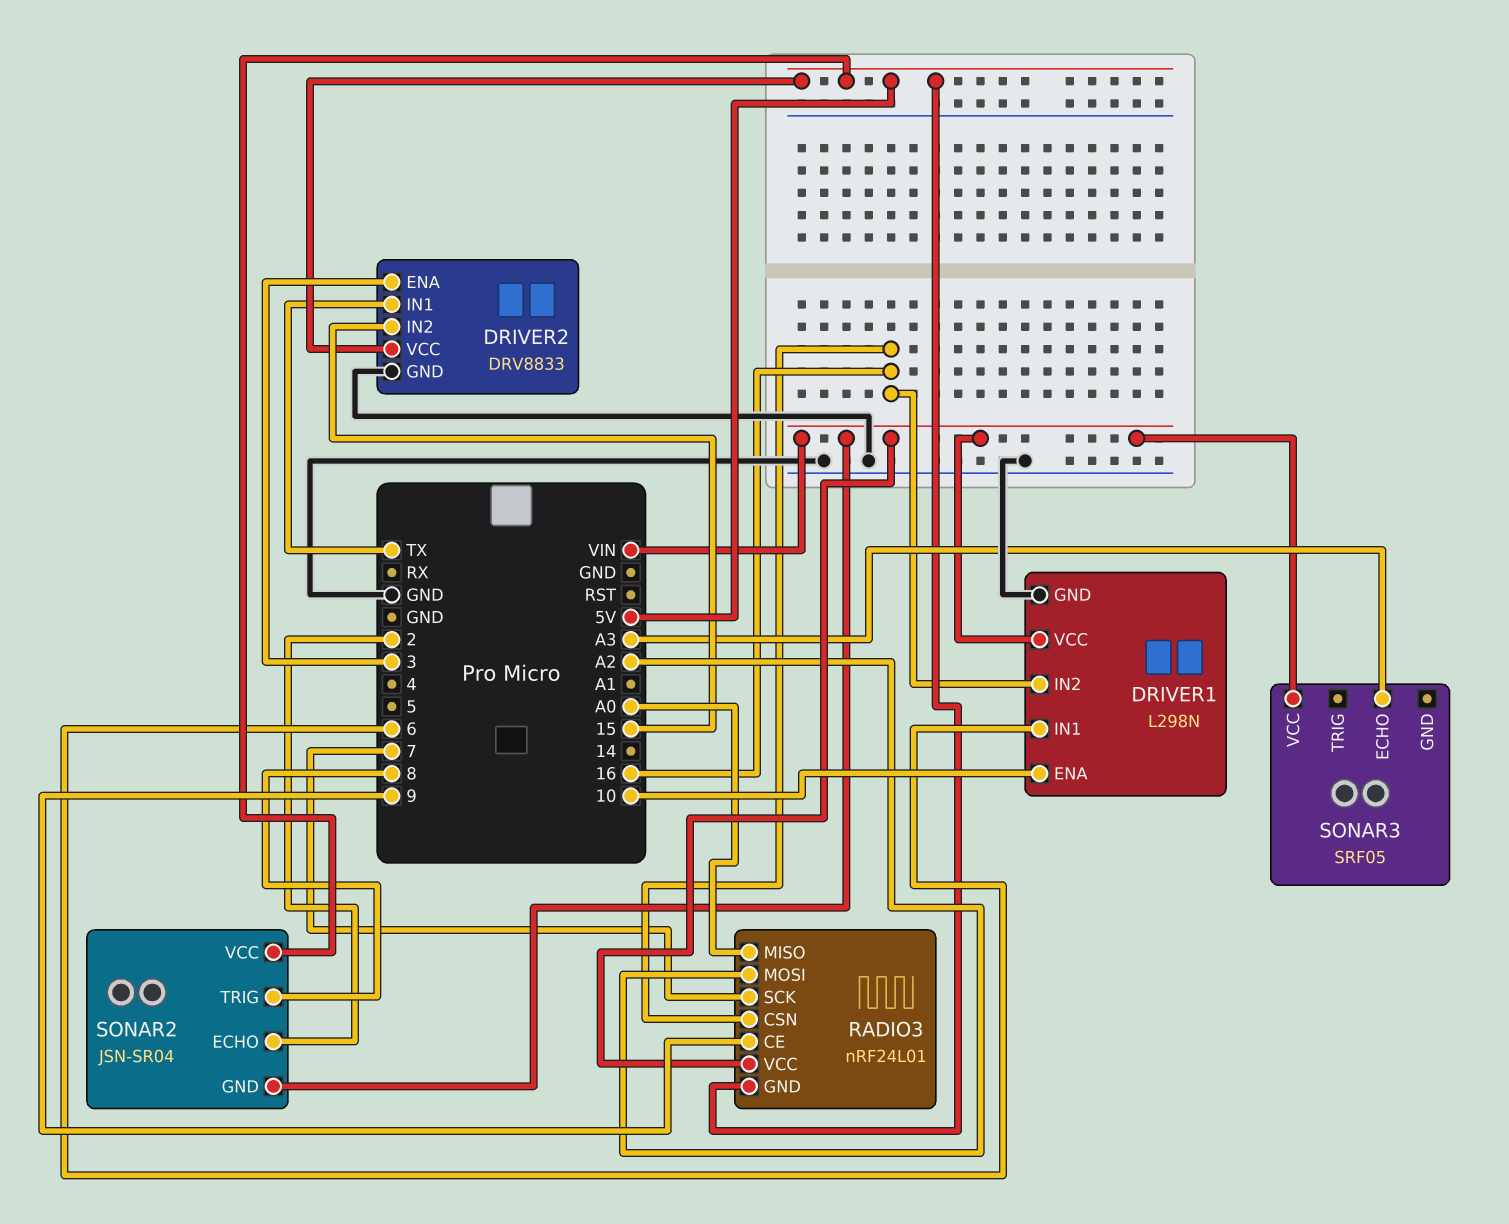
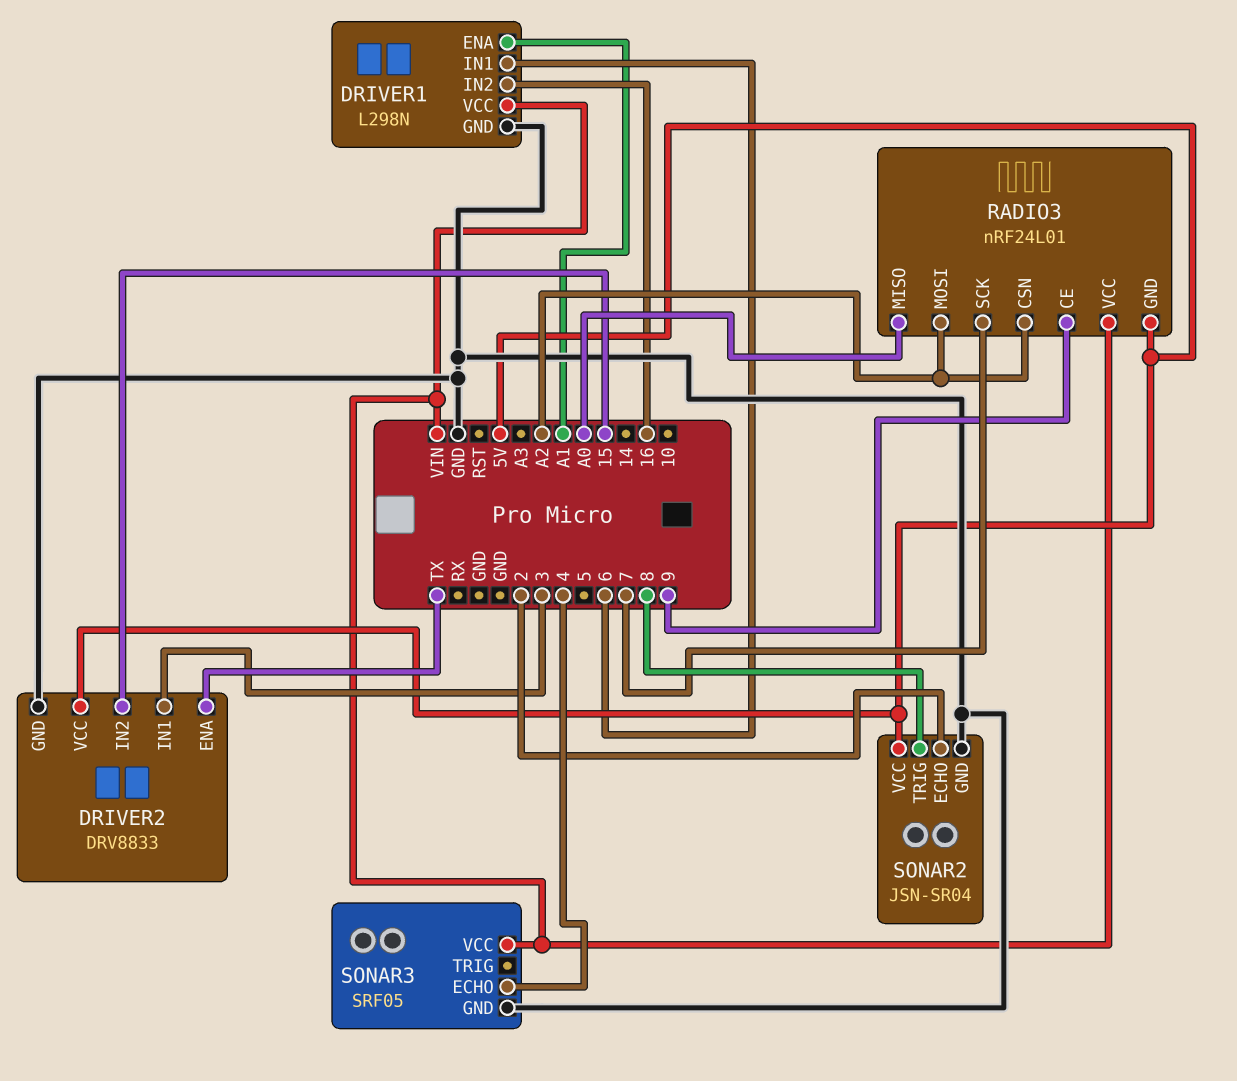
DRIVER1 pin ENA: 10 -> A1
DRIVER2 pin ENA: 3 -> TX
DRIVER2 pin IN1: TX -> 3
RADIO3 pin CSN: 16 -> A2
SONAR2 pin GND: VIN -> GND
SONAR3 pin ECHO: A3 -> 4
SONAR3 pin GND: none -> GND

